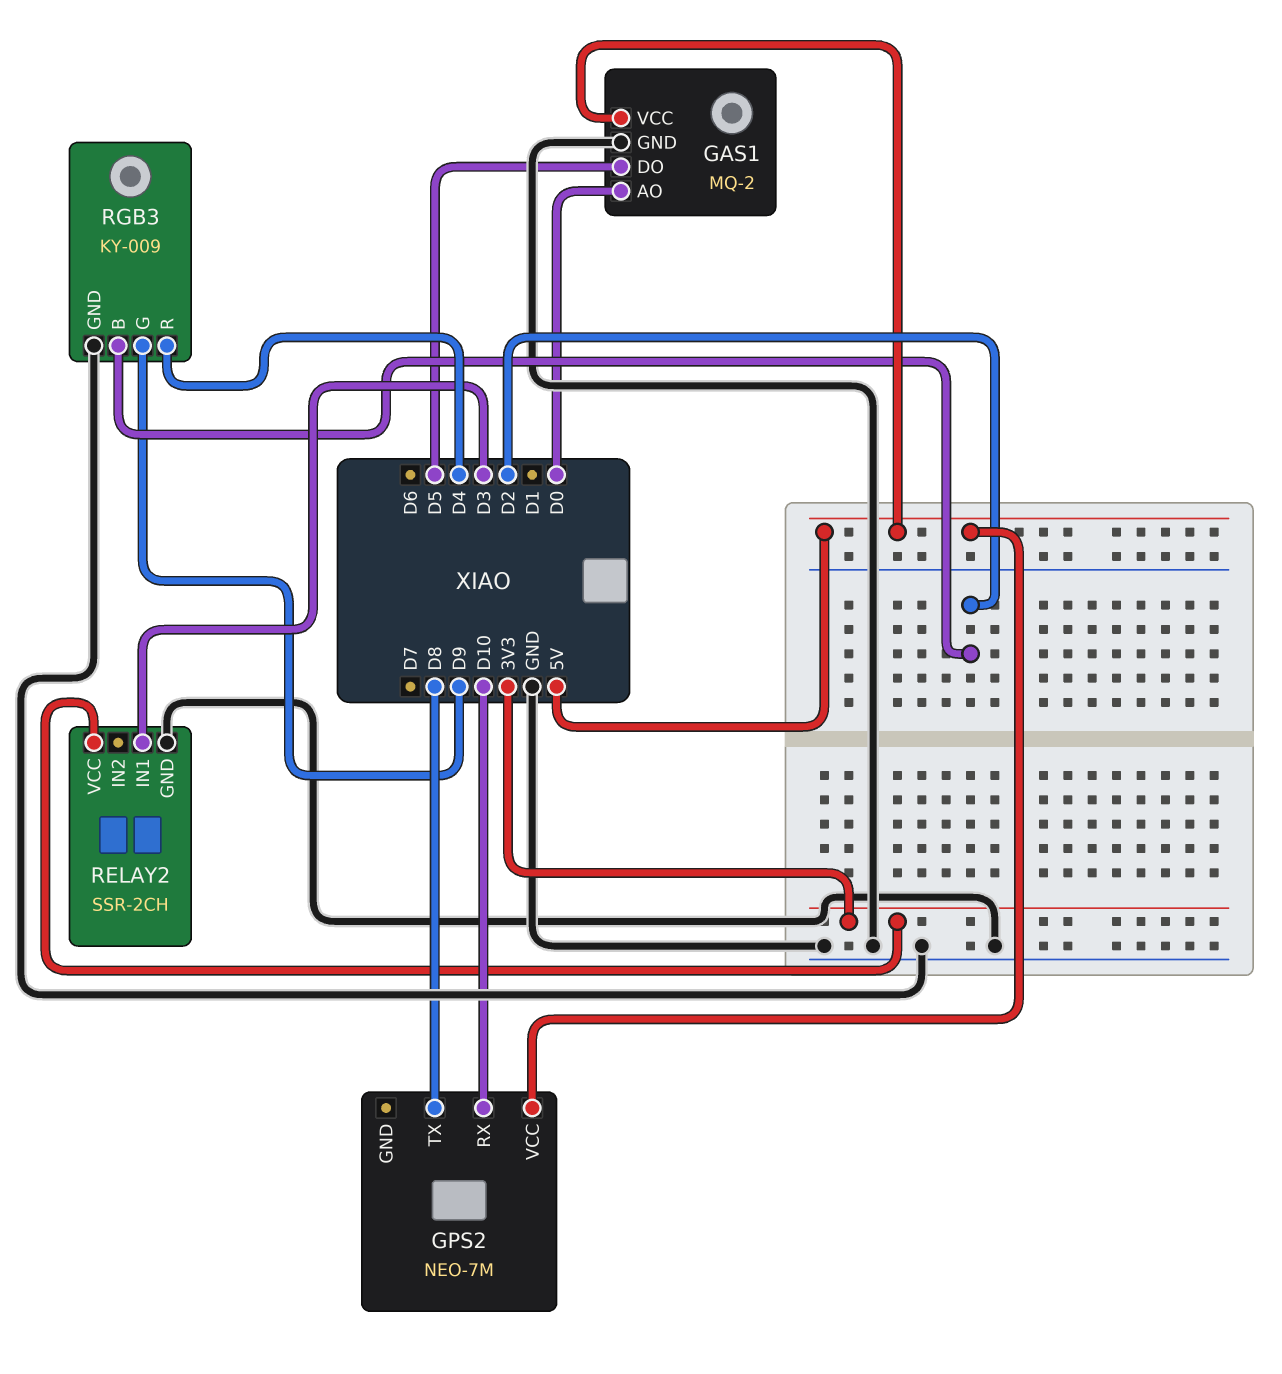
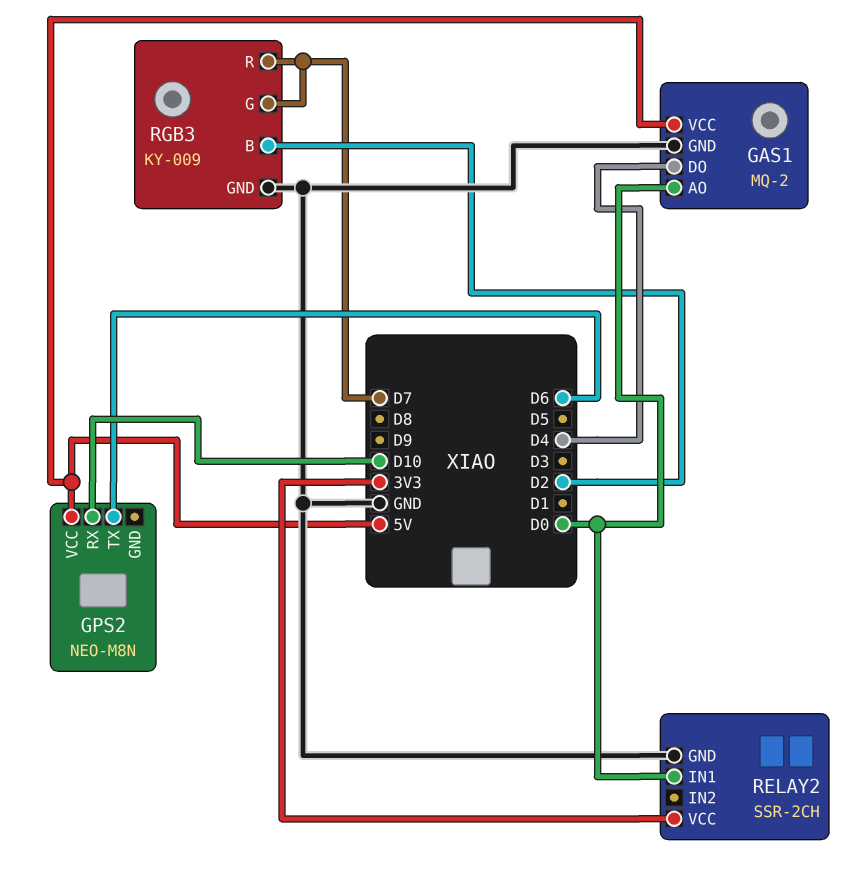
GAS1 pin DO: D5 -> D4
GPS2: NEO-7M -> NEO-M8N
GPS2 pin TX: D8 -> D6
RELAY2 pin IN1: D3 -> D0
RGB3 pin G: D9 -> D7
RGB3 pin R: D4 -> D7

